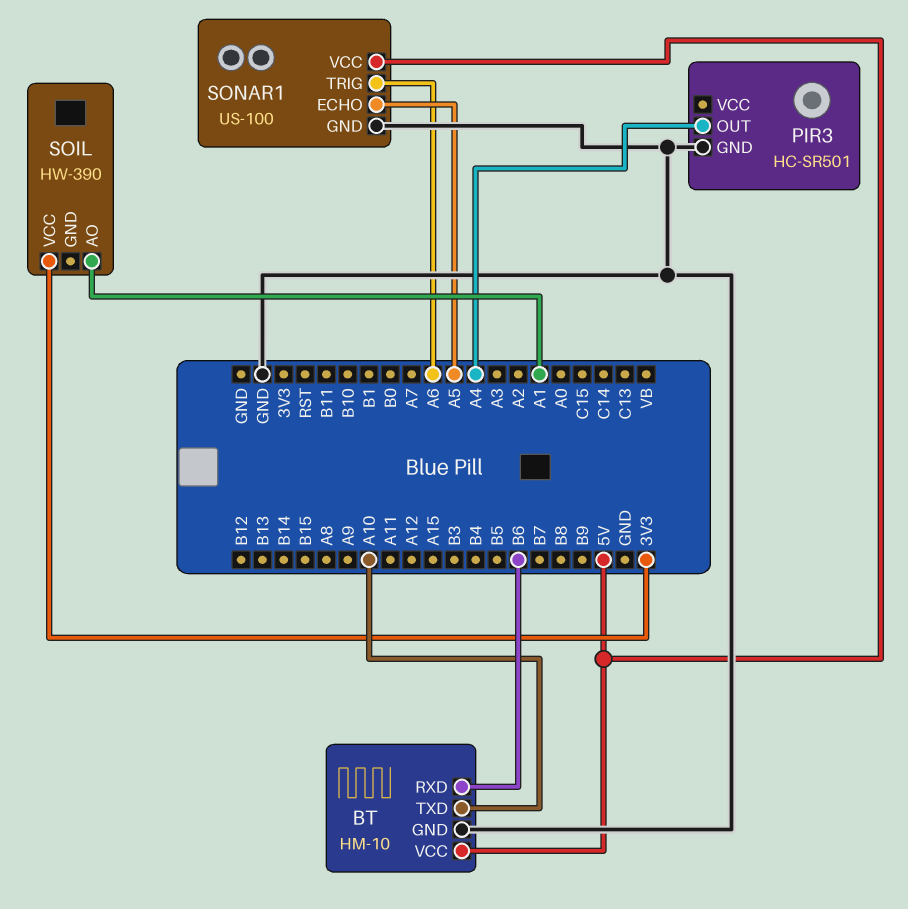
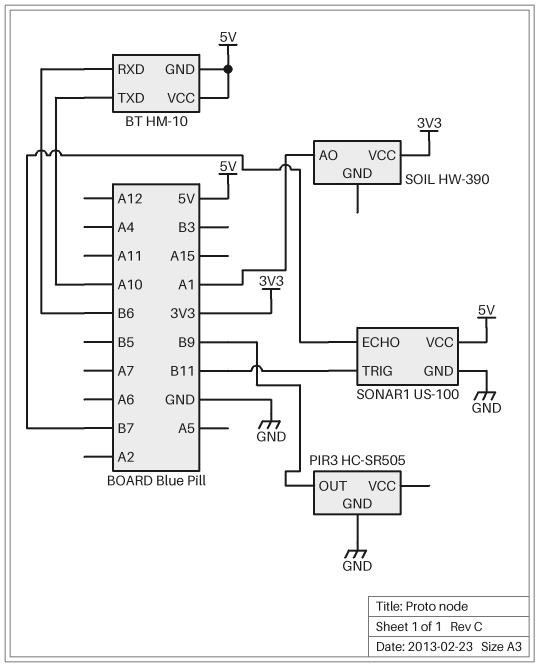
BT pin GND: GND -> 5V
PIR3: HC-SR501 -> HC-SR505
PIR3 pin OUT: A4 -> B9
SONAR1 pin ECHO: A5 -> B7
SONAR1 pin TRIG: A6 -> B11

